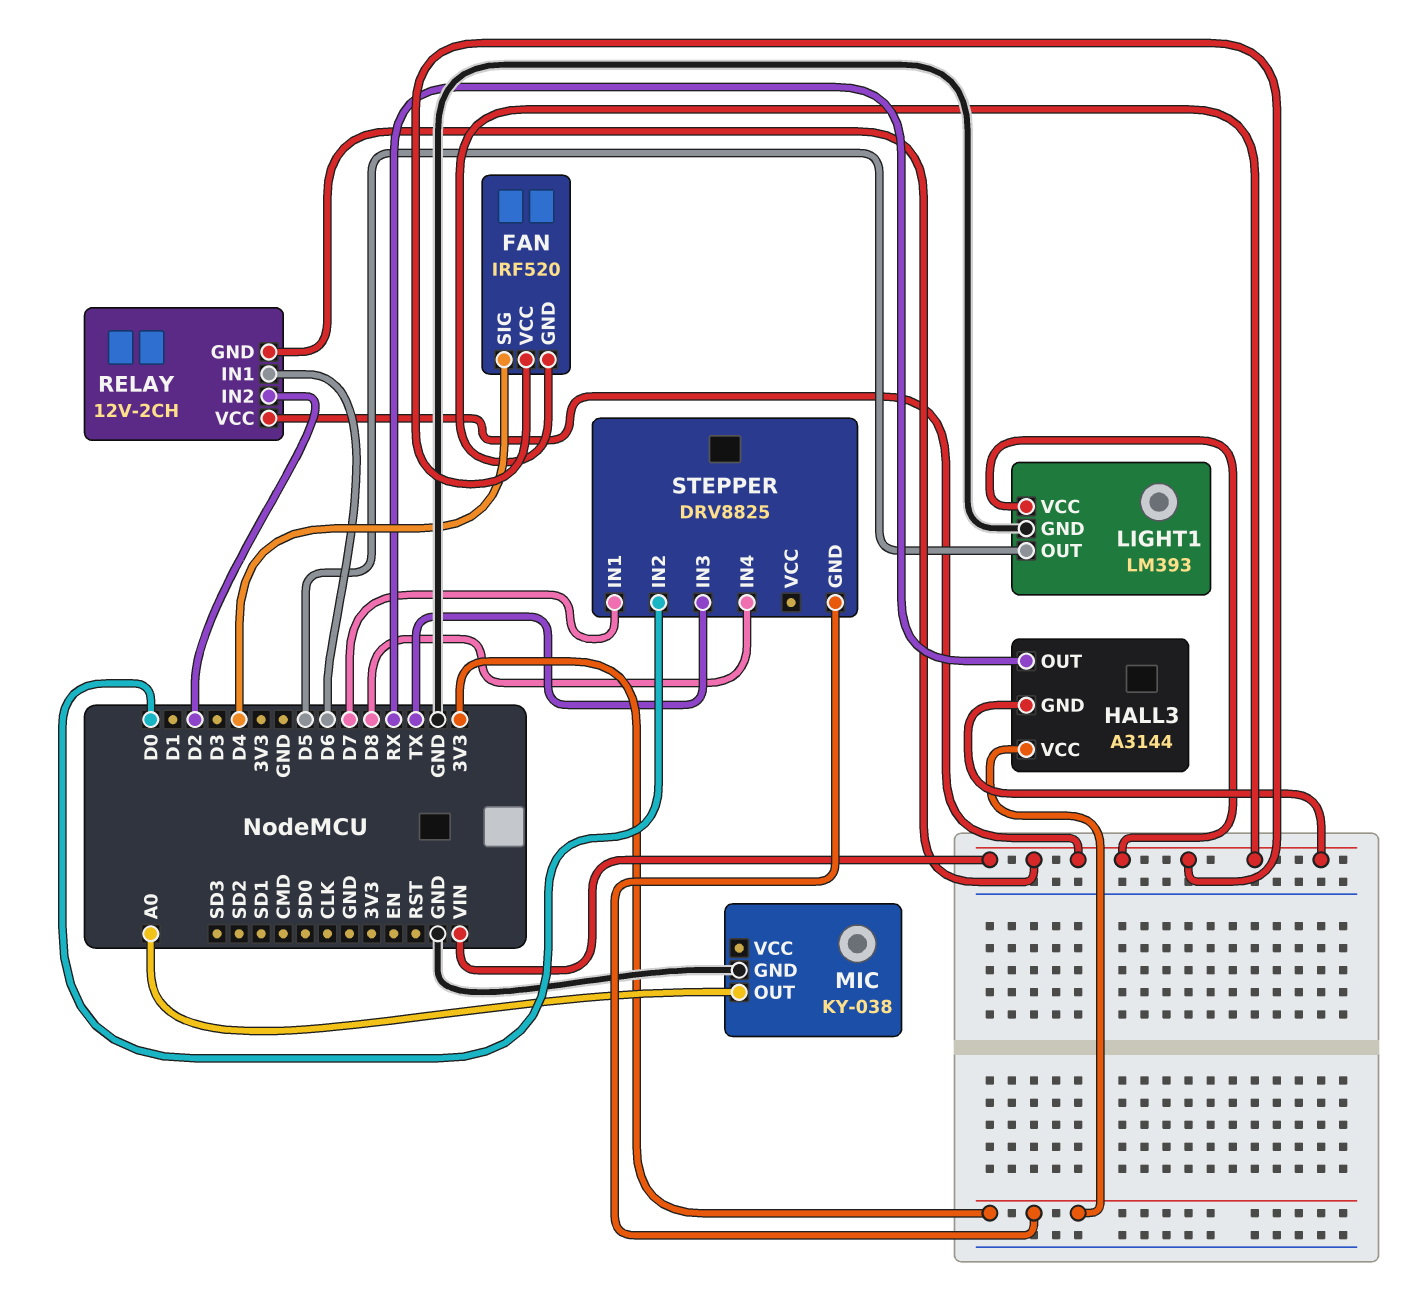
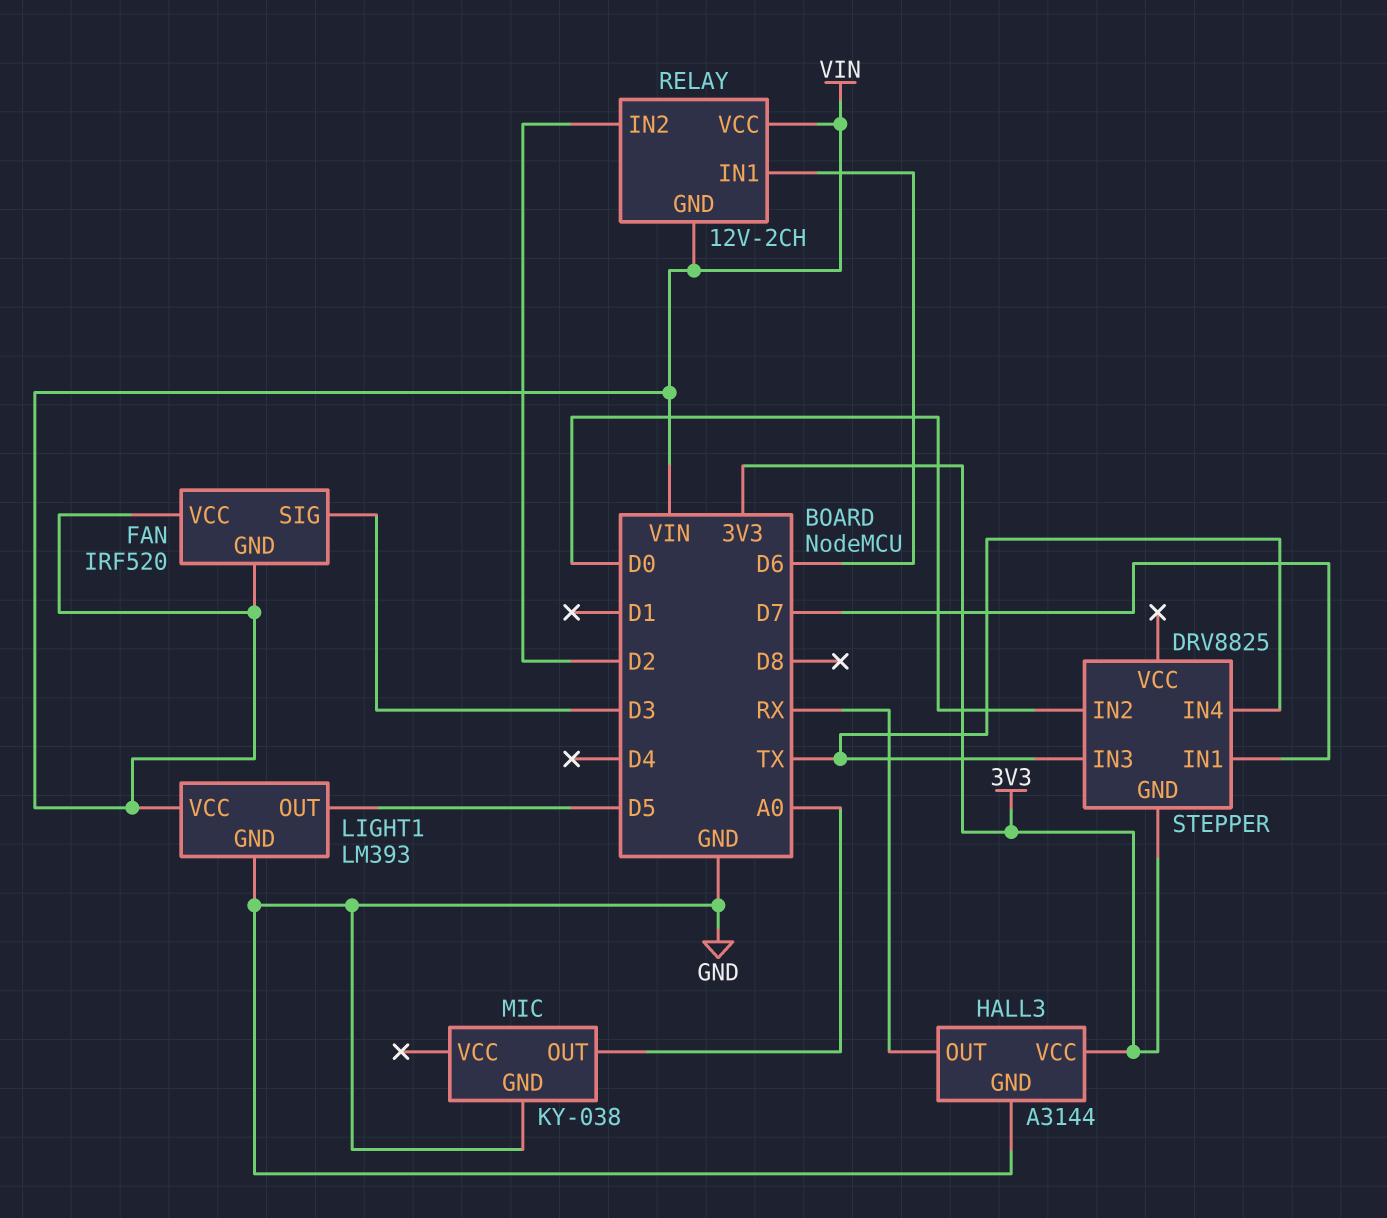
FAN pin SIG: D4 -> D3
HALL3 pin GND: VIN -> GND
STEPPER pin IN4: D8 -> TX

